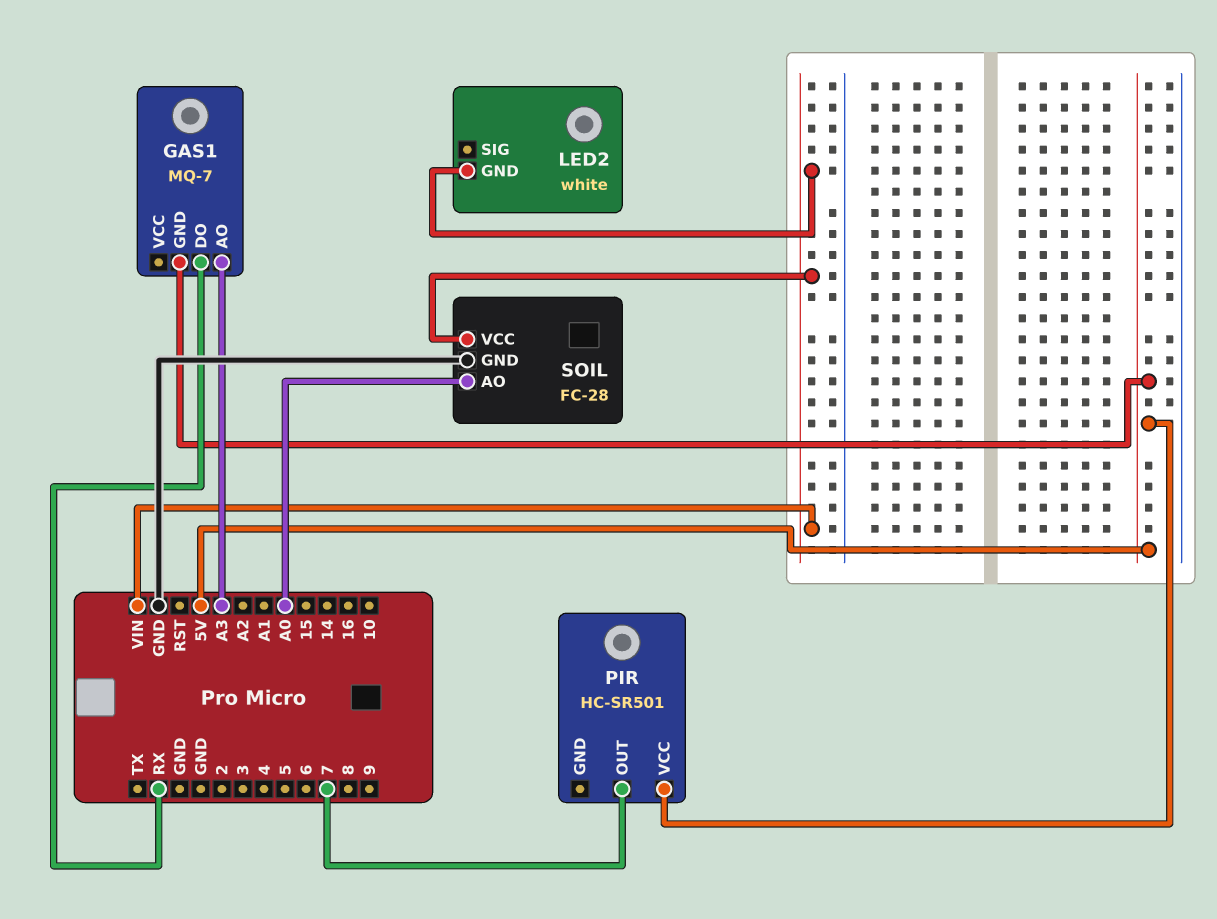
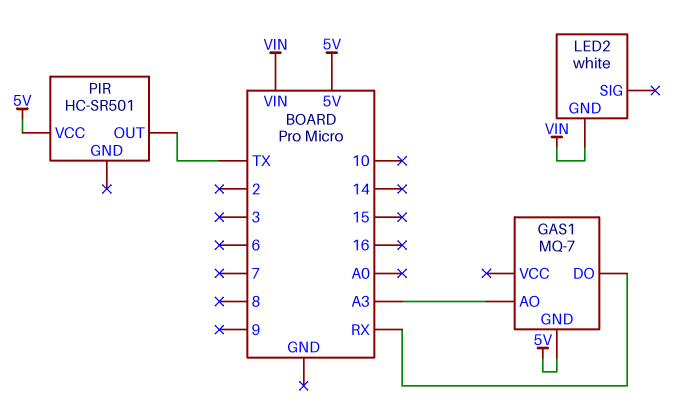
PIR pin OUT: 7 -> TX
SOIL: FC-28 -> none
SOIL pin AO: A0 -> none
SOIL pin GND: GND -> none
SOIL pin VCC: VIN -> none

